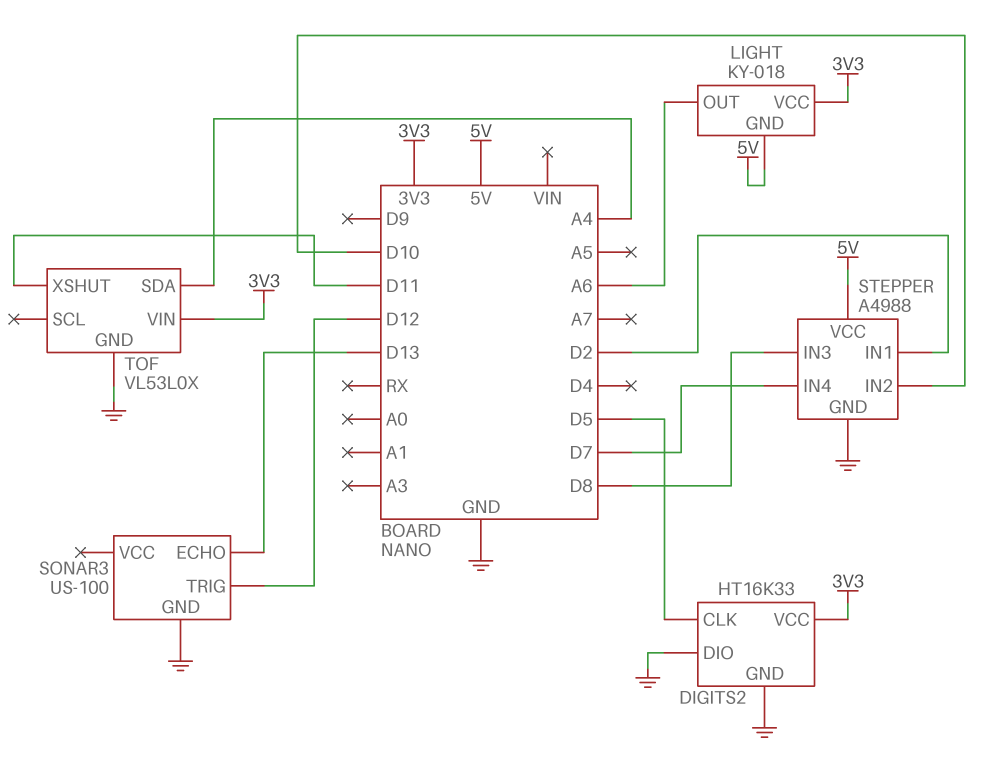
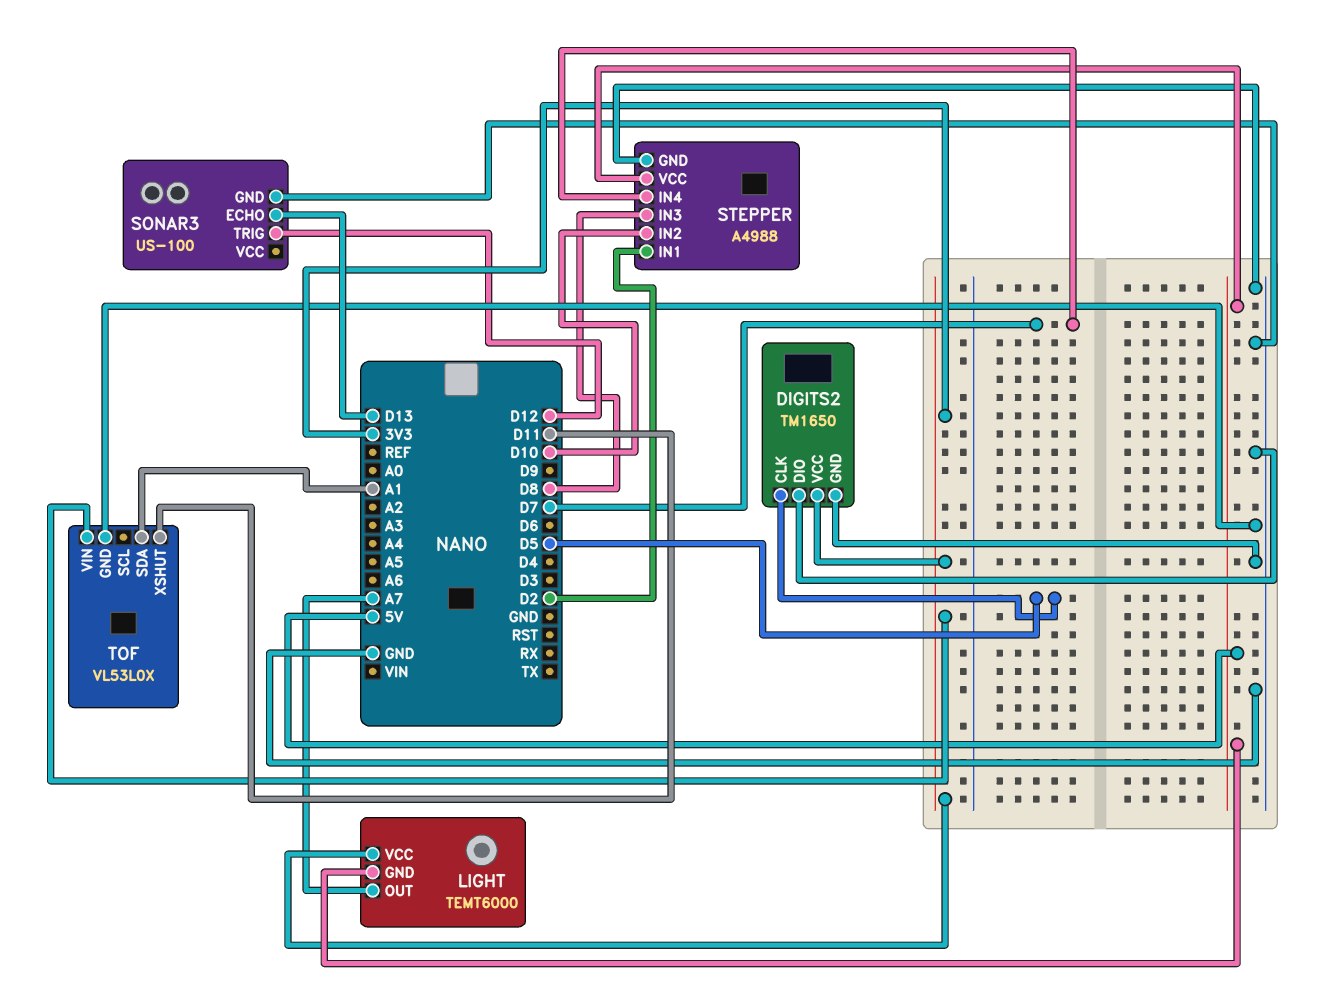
DIGITS2: HT16K33 -> TM1650
LIGHT: KY-018 -> TEMT6000
LIGHT pin OUT: A6 -> A7
TOF pin SDA: A4 -> A1

